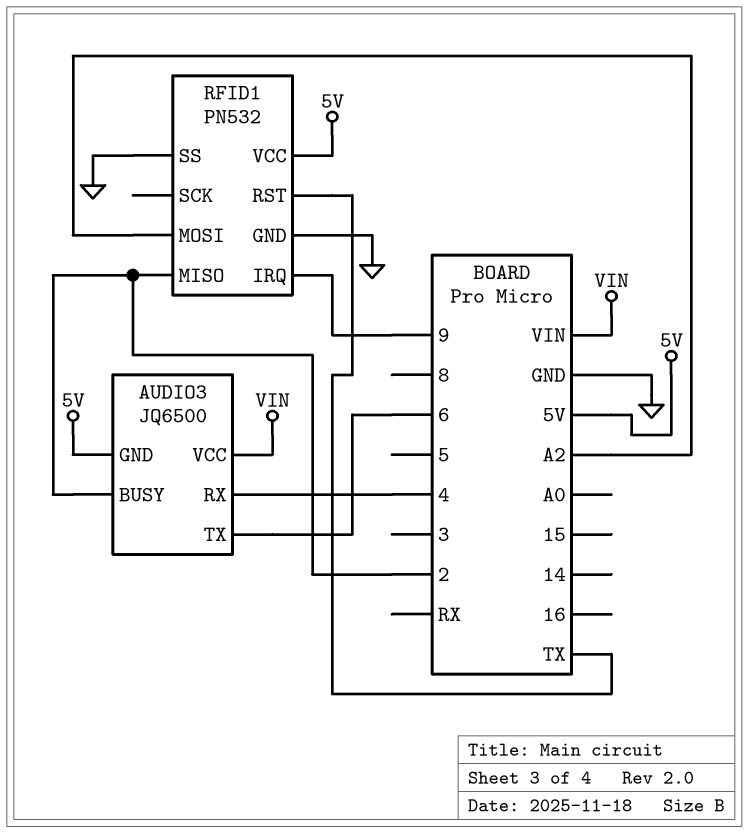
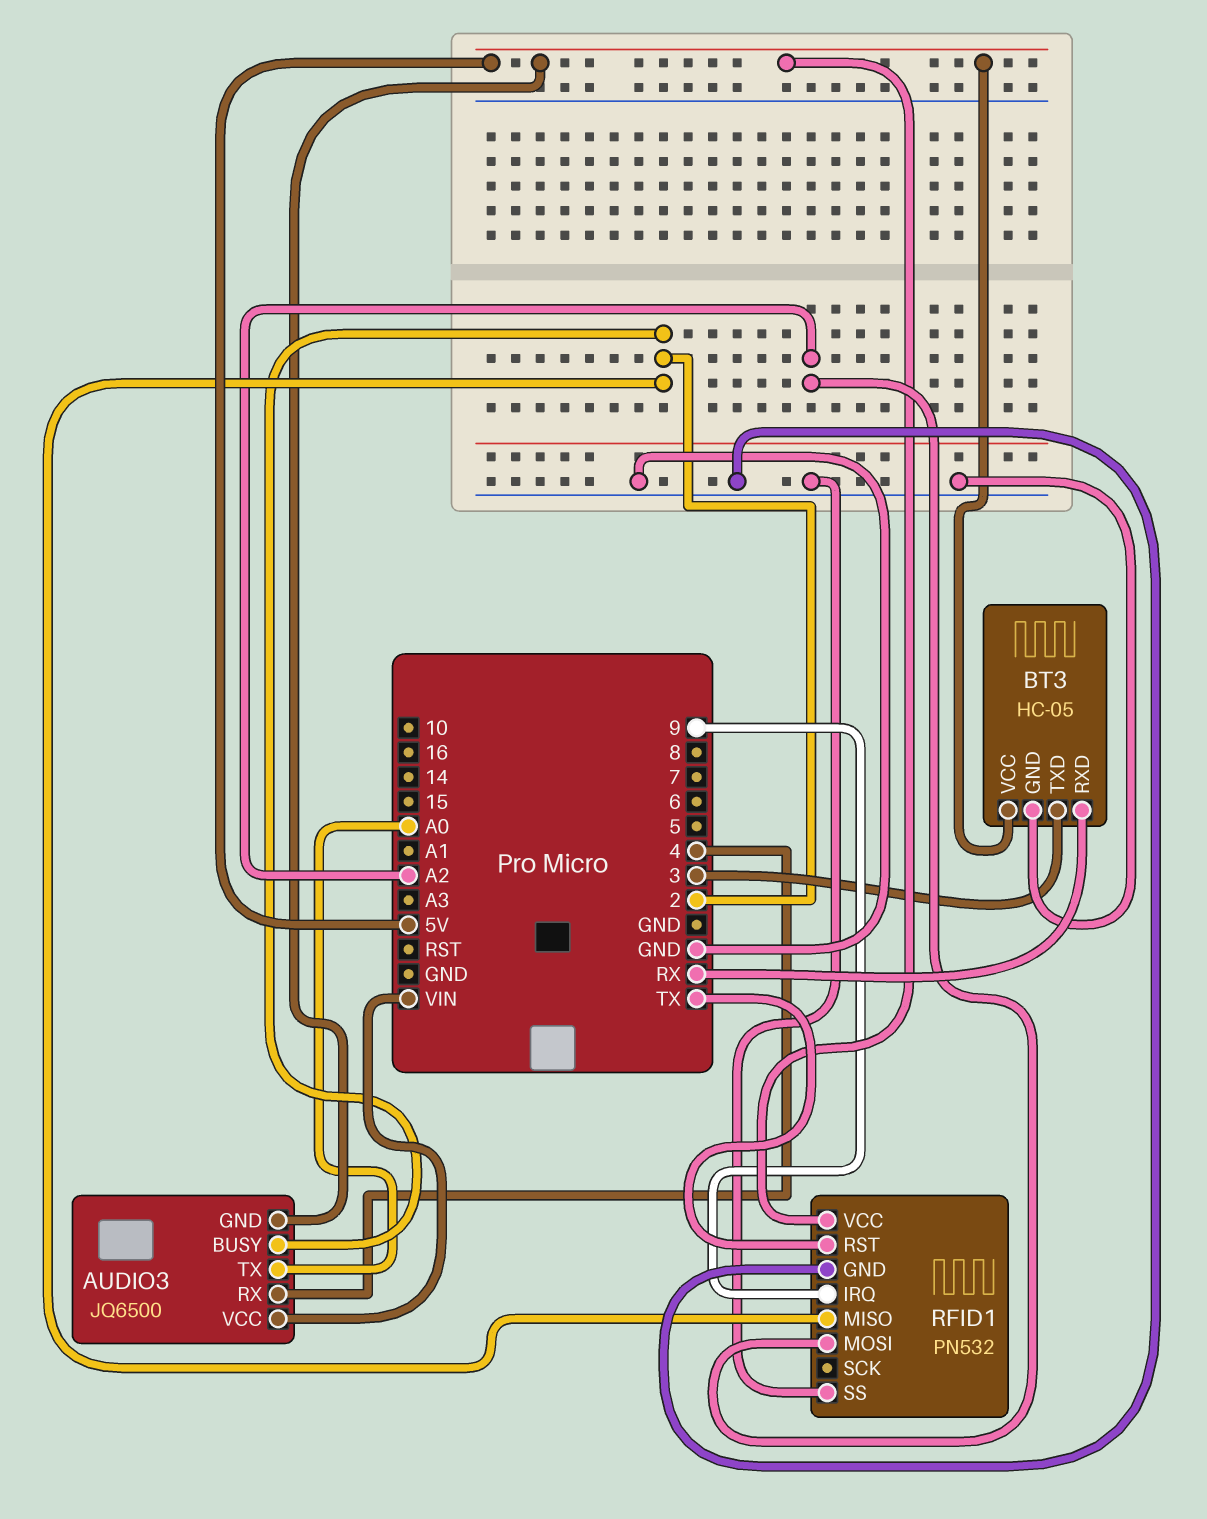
AUDIO3 pin TX: 6 -> A0
BT3: none -> HC-05
BT3 pin GND: none -> GND
BT3 pin RXD: none -> RX
BT3 pin TXD: none -> 3
BT3 pin VCC: none -> 5V

